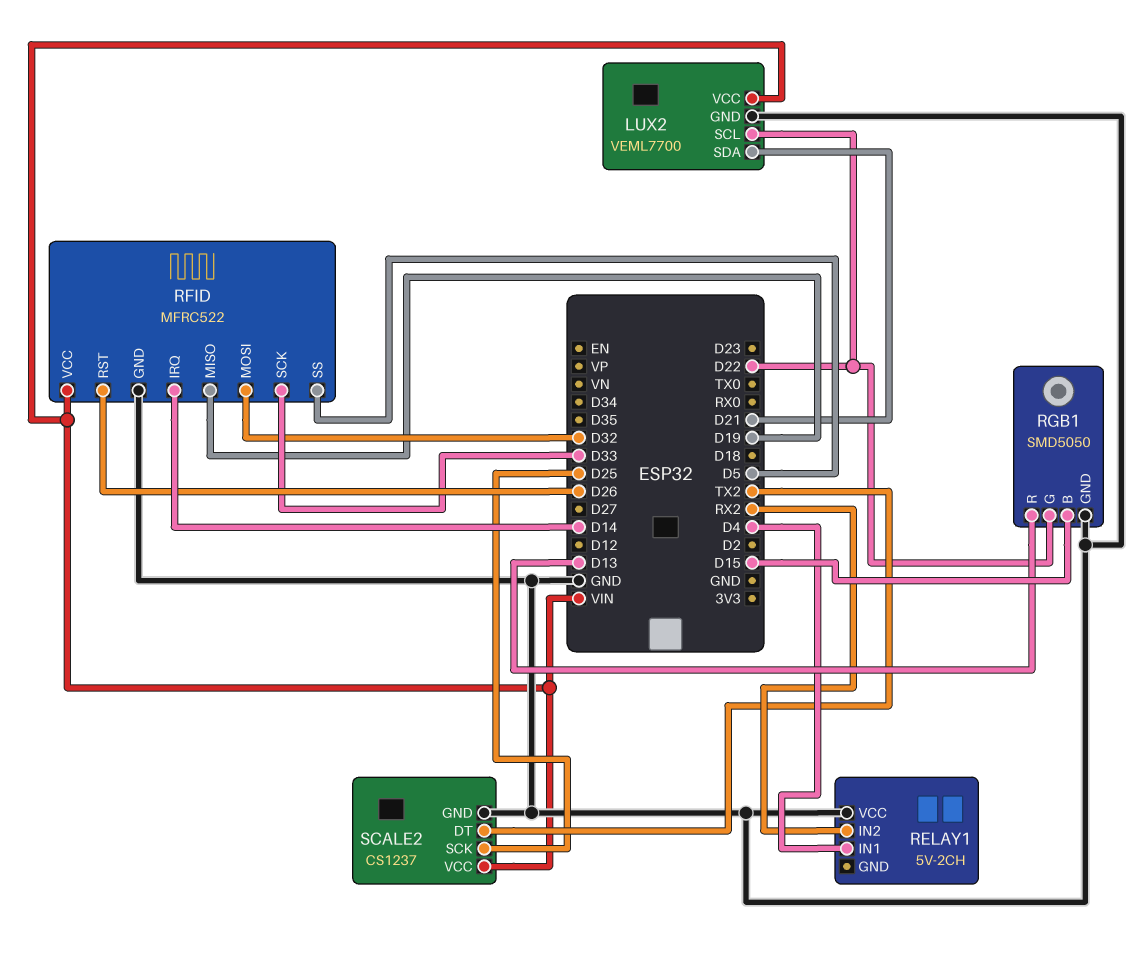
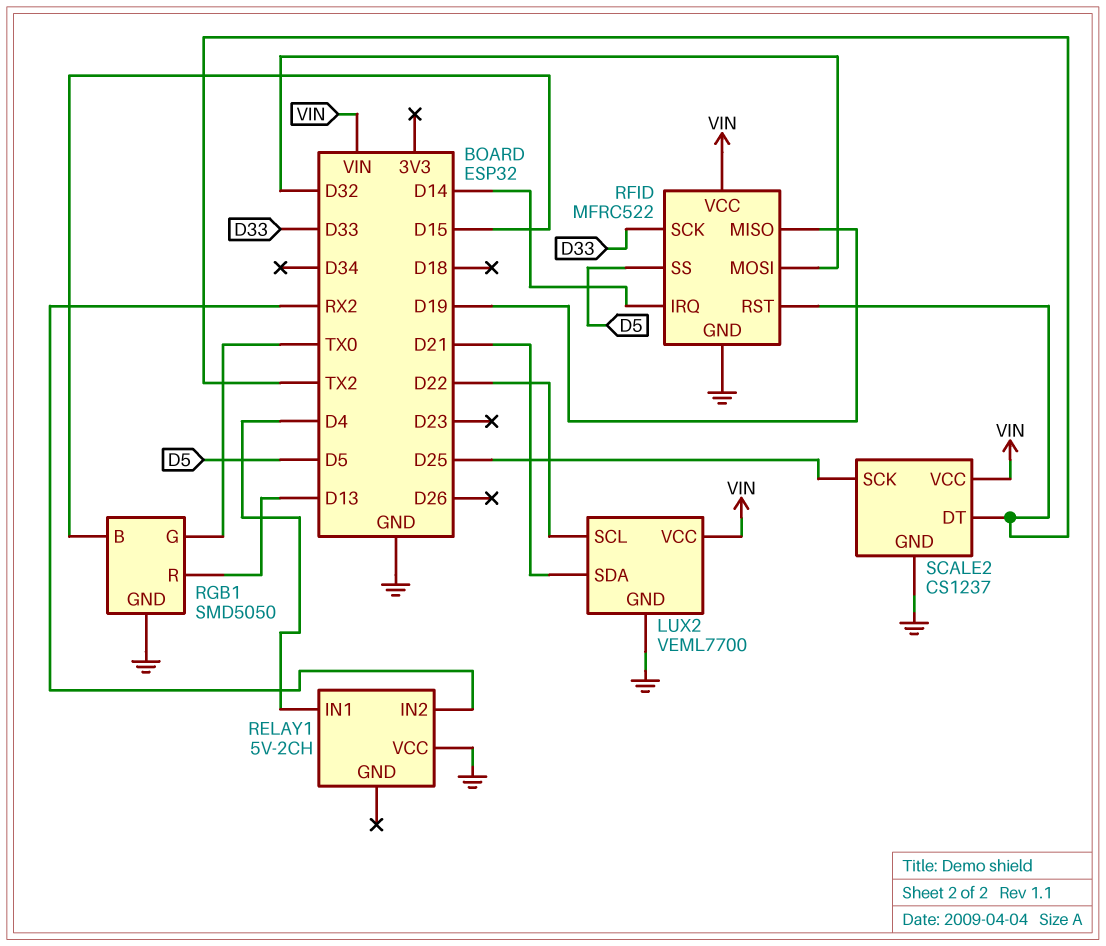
RFID pin RST: D26 -> TX2
RGB1 pin G: D22 -> TX0

